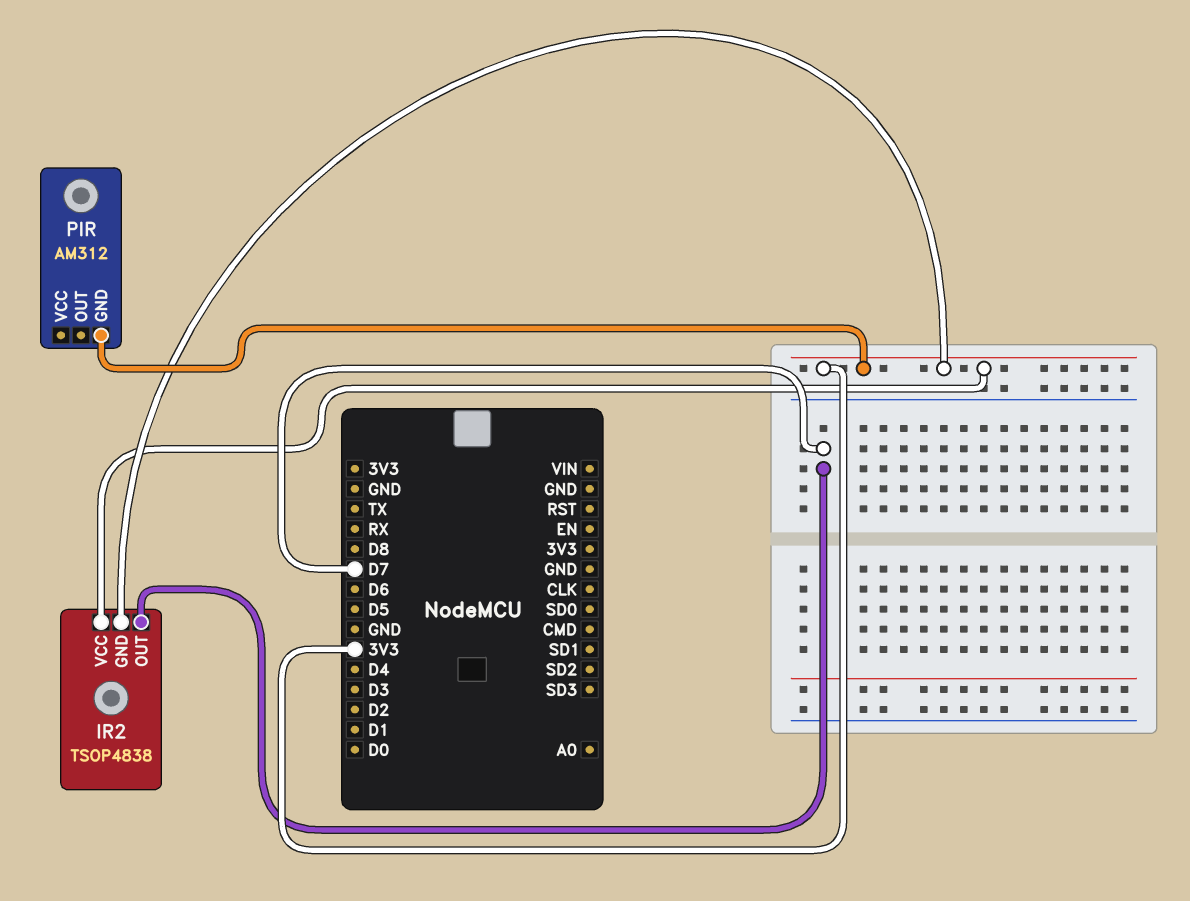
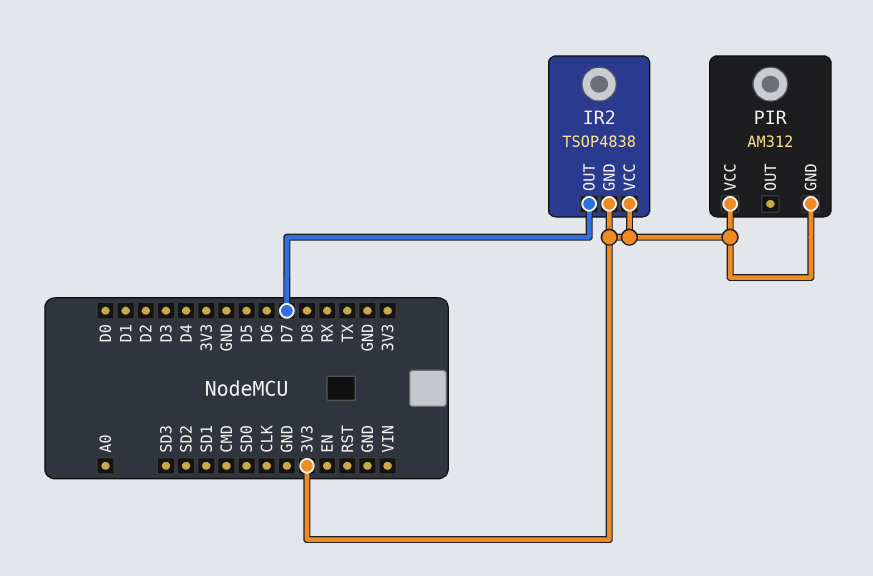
PIR pin VCC: none -> 3V3

